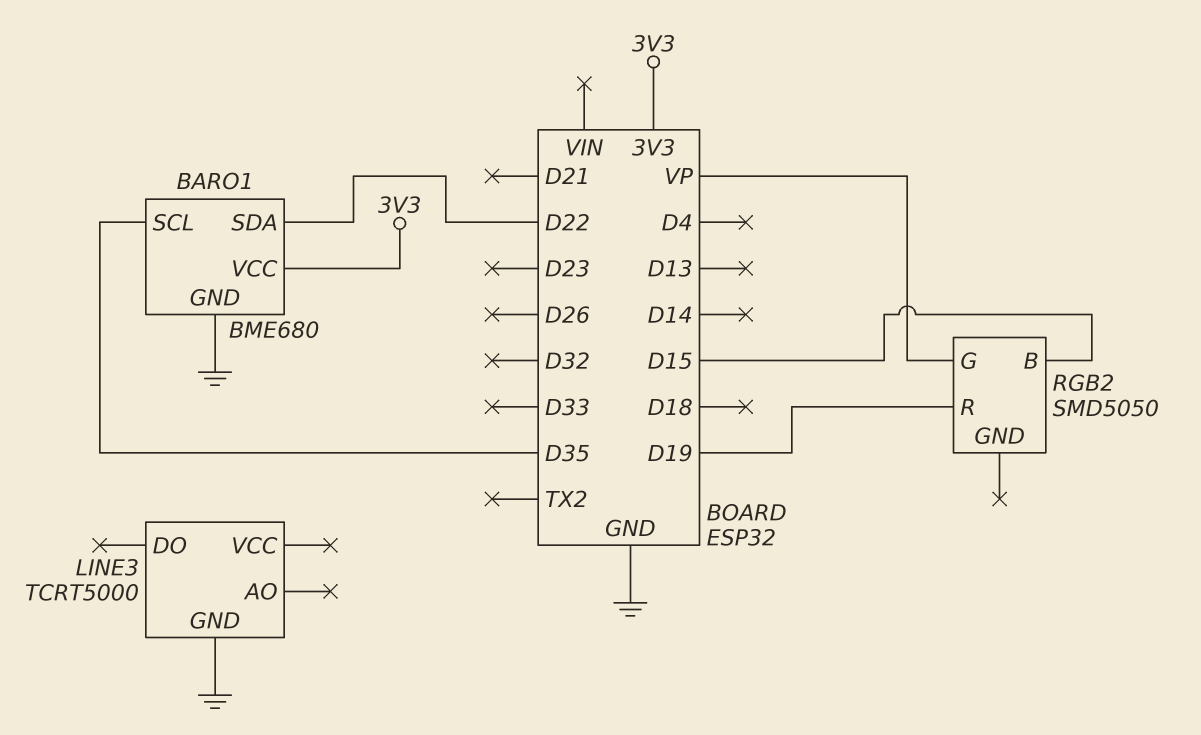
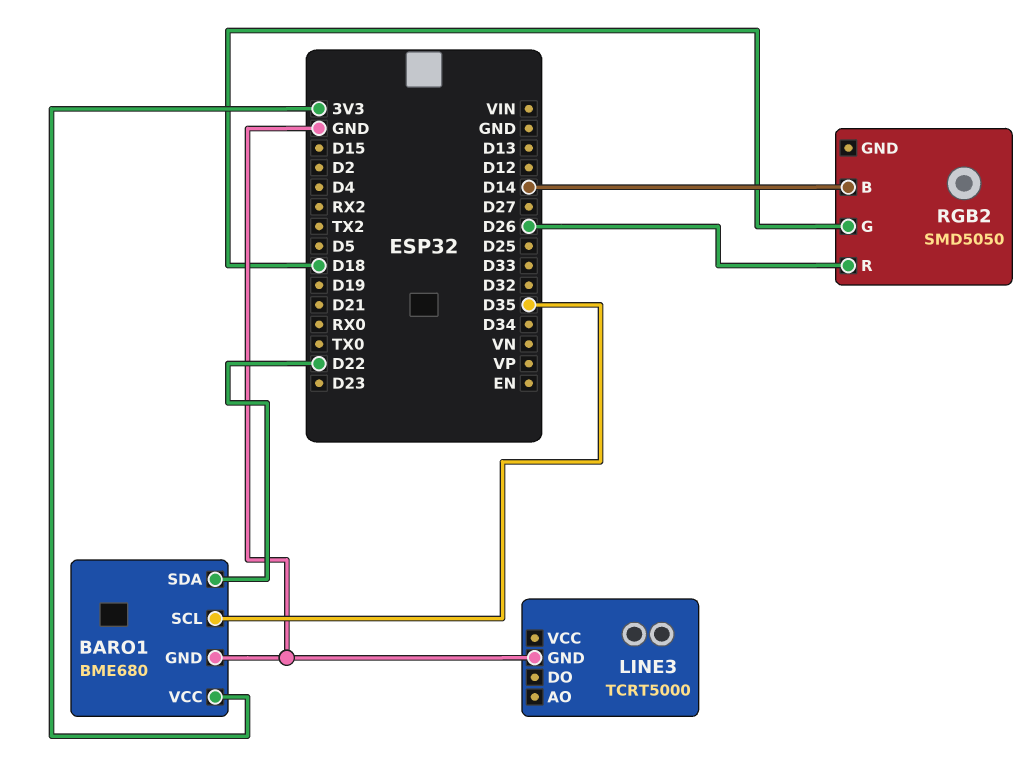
RGB2 pin B: D15 -> D14
RGB2 pin G: VP -> D18
RGB2 pin R: D19 -> D26

